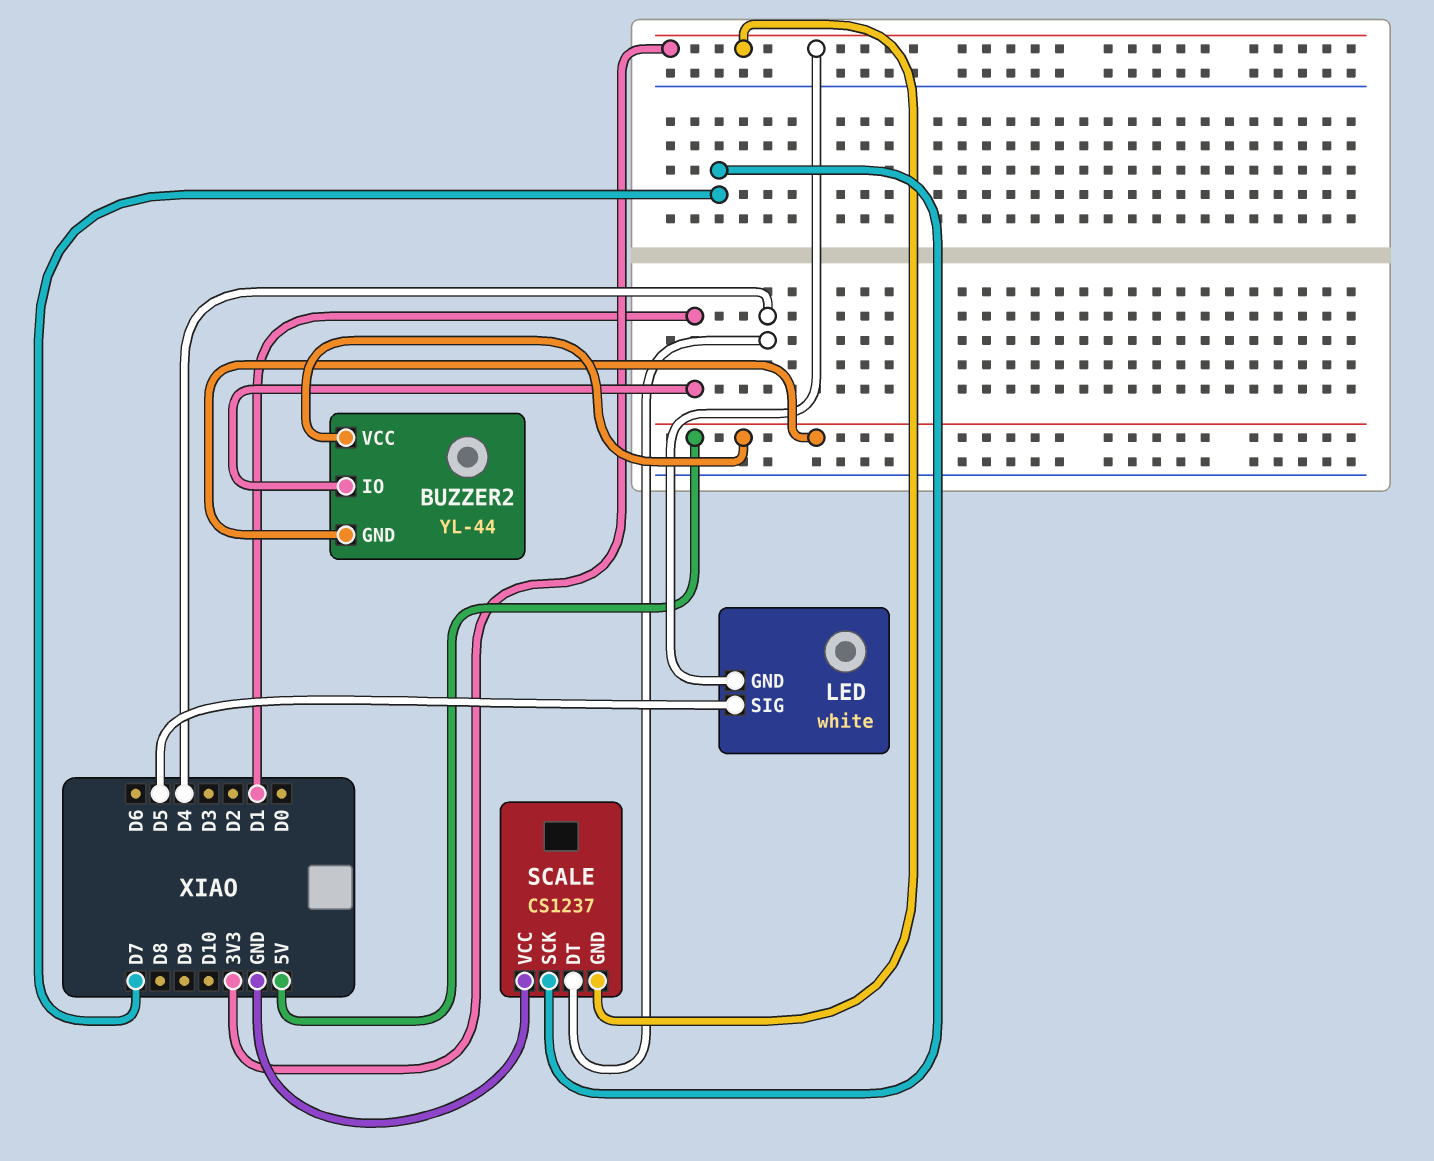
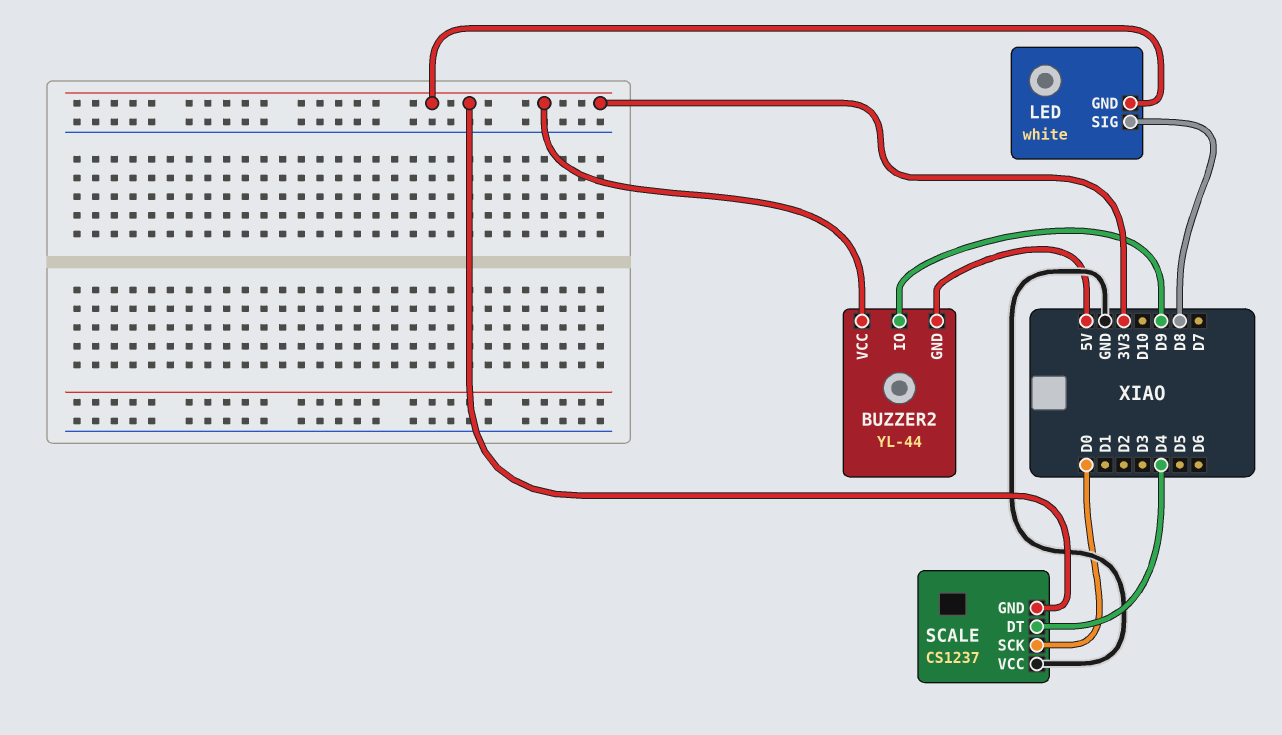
BUZZER2 pin IO: D1 -> D9
BUZZER2 pin VCC: 5V -> 3V3
LED pin SIG: D5 -> D8
SCALE pin SCK: D7 -> D0

